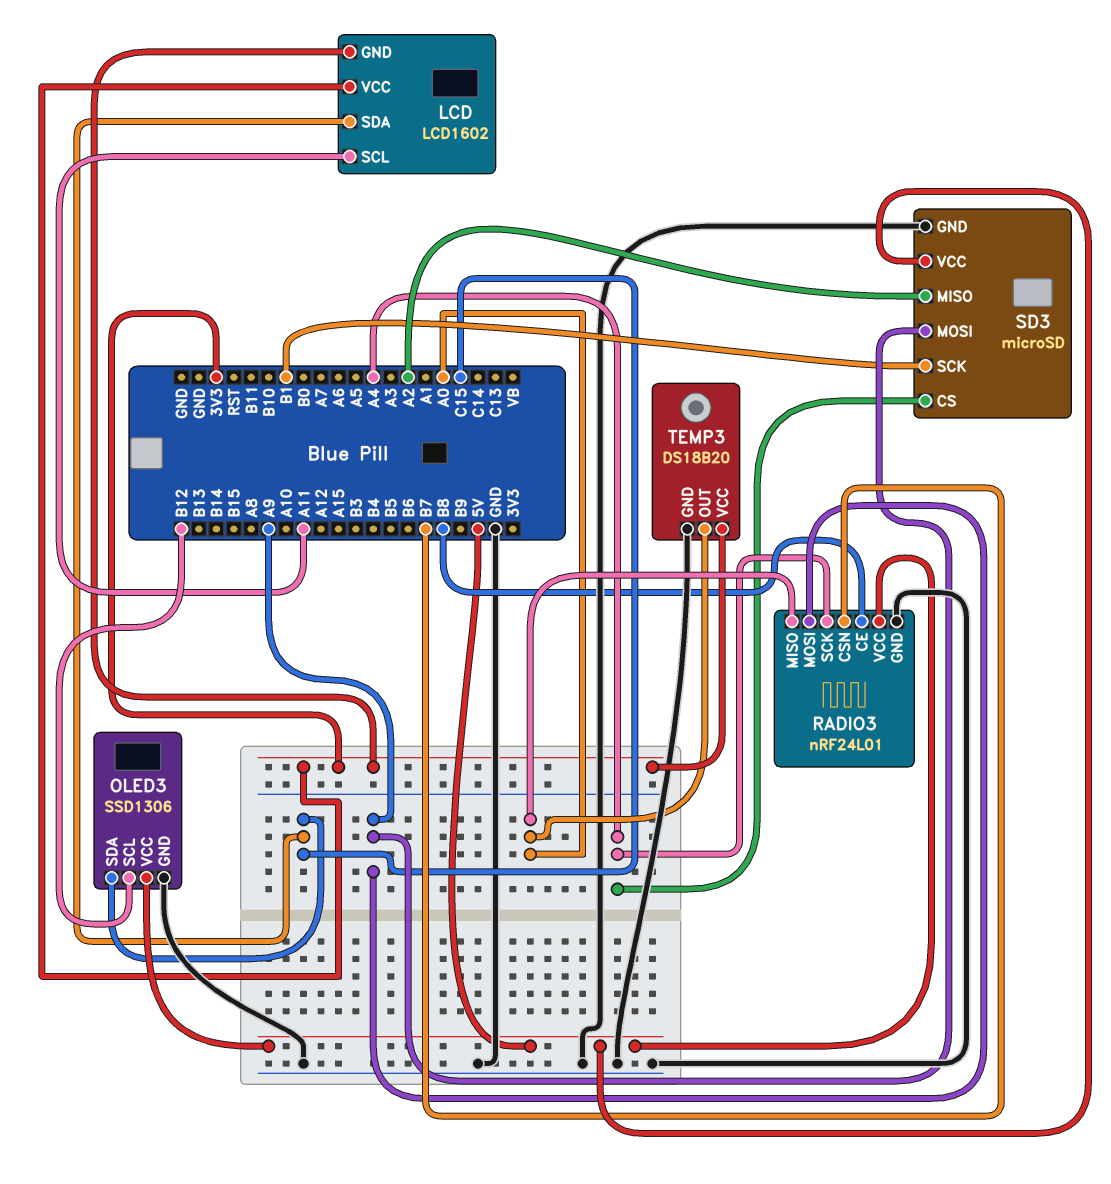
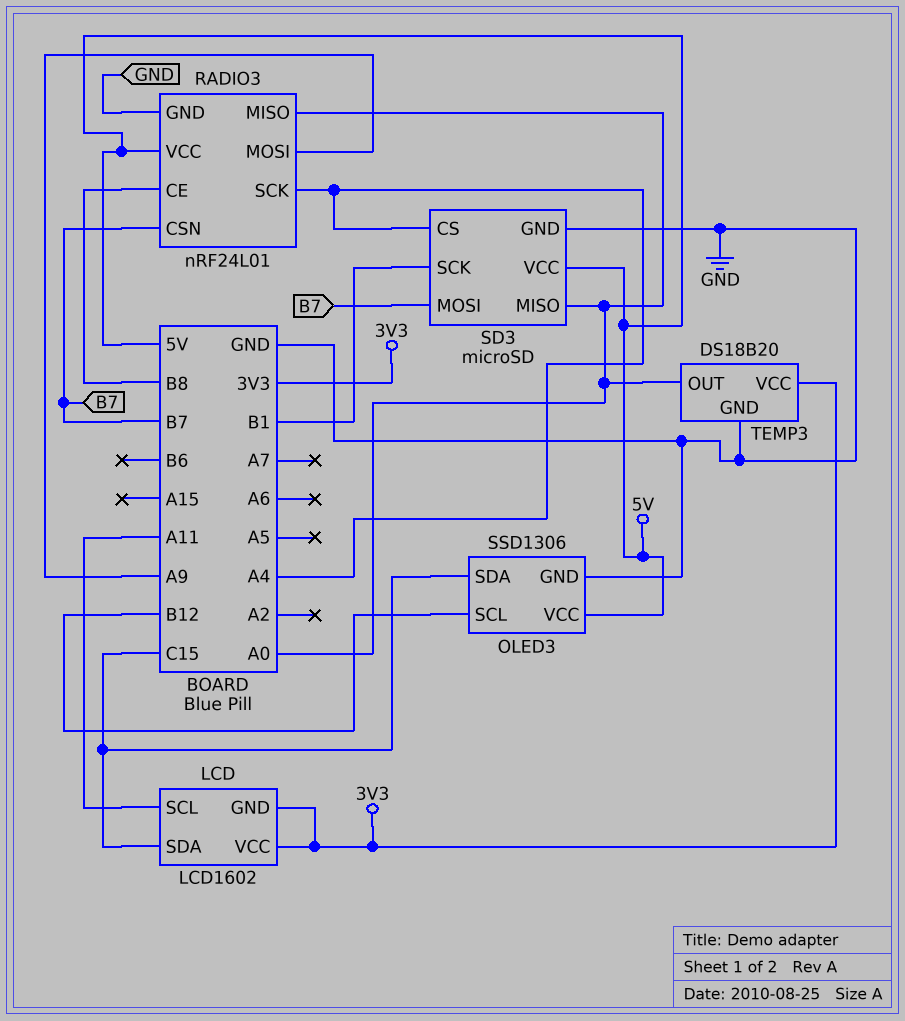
SD3 pin MISO: A2 -> A0
SD3 pin MOSI: A9 -> B7

